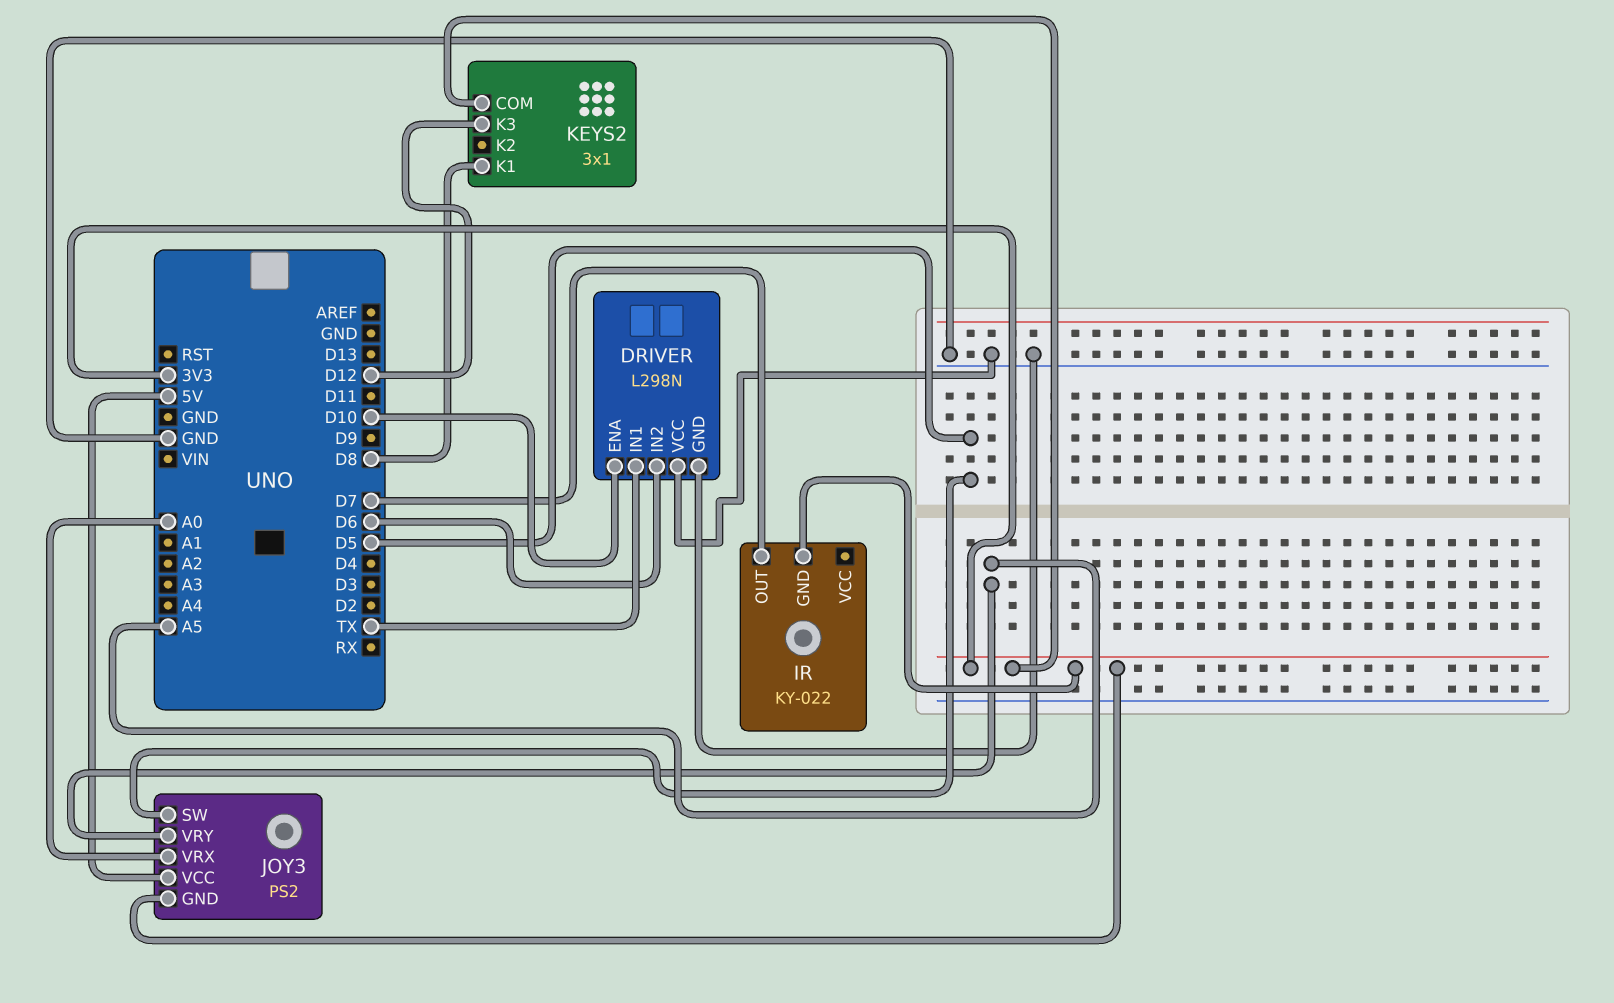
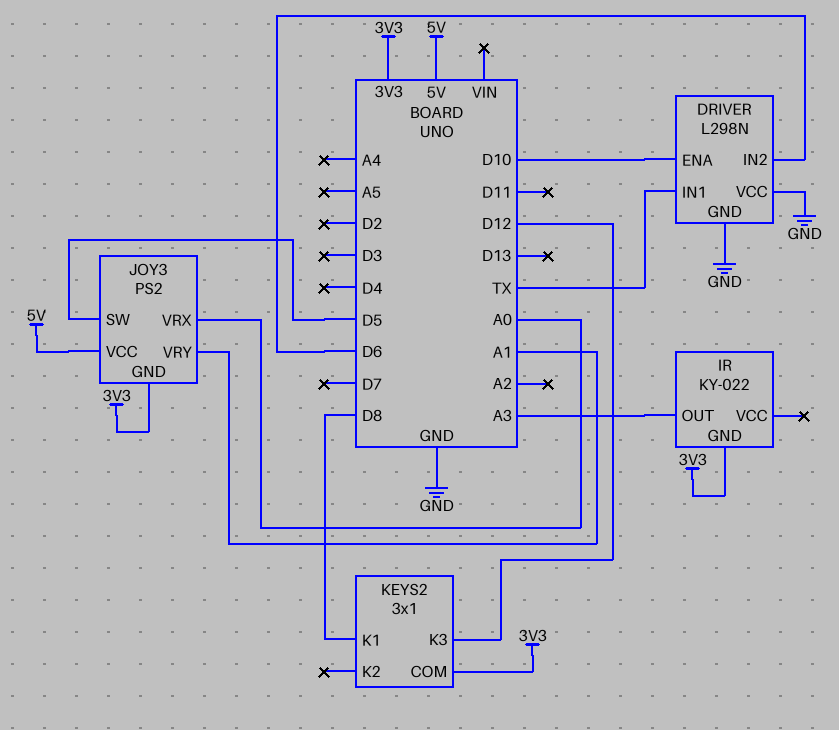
IR pin OUT: D7 -> A3
JOY3 pin VRY: A5 -> A1

